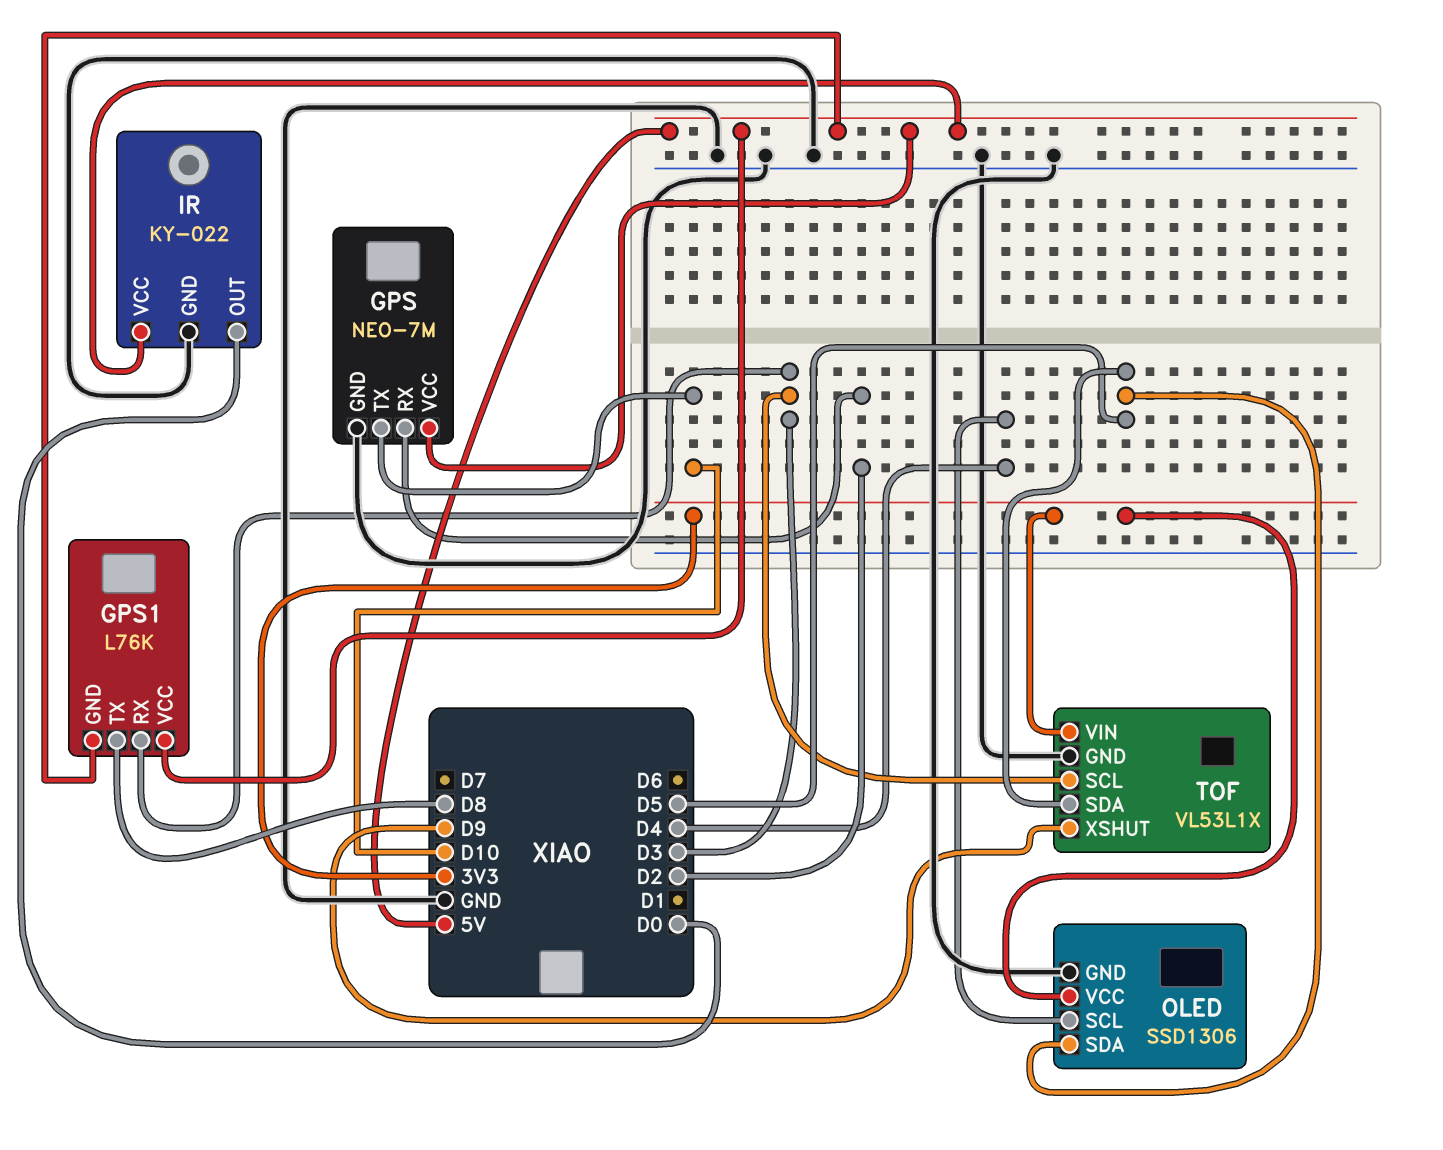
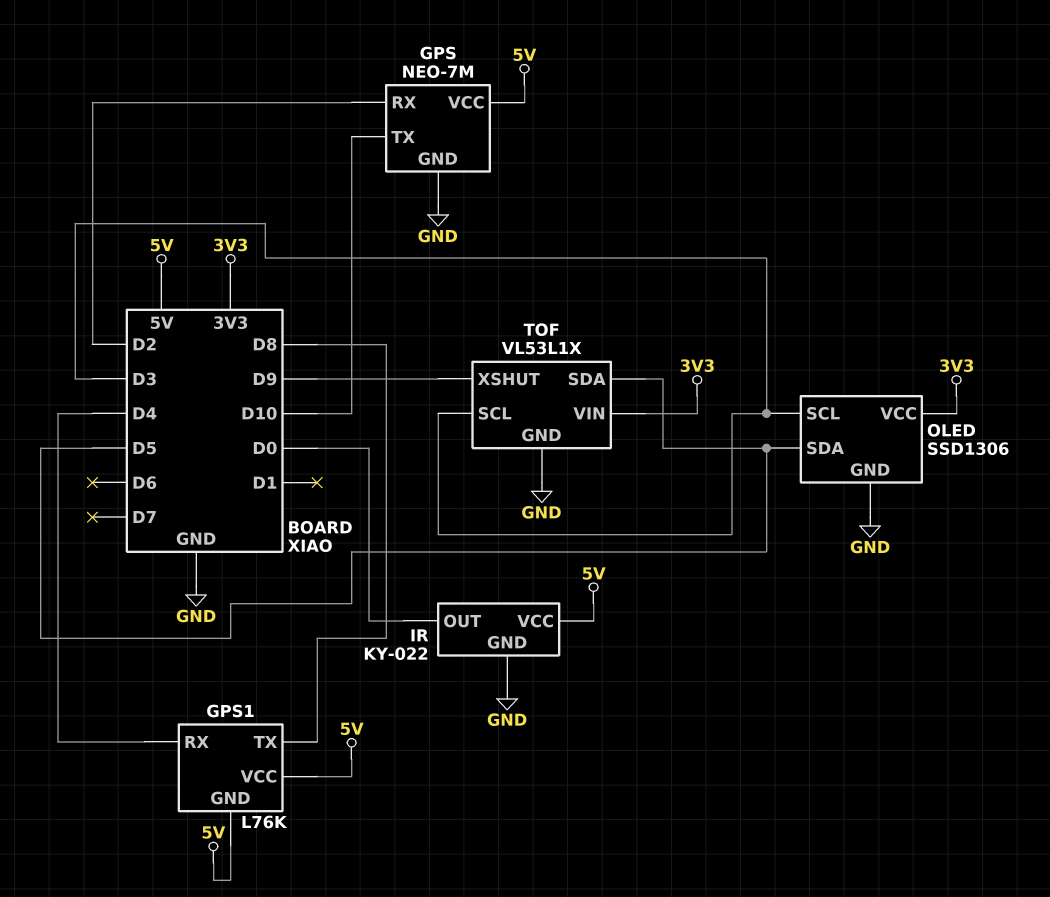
GPS1 pin RX: D3 -> D4
OLED pin SCL: D4 -> D3

